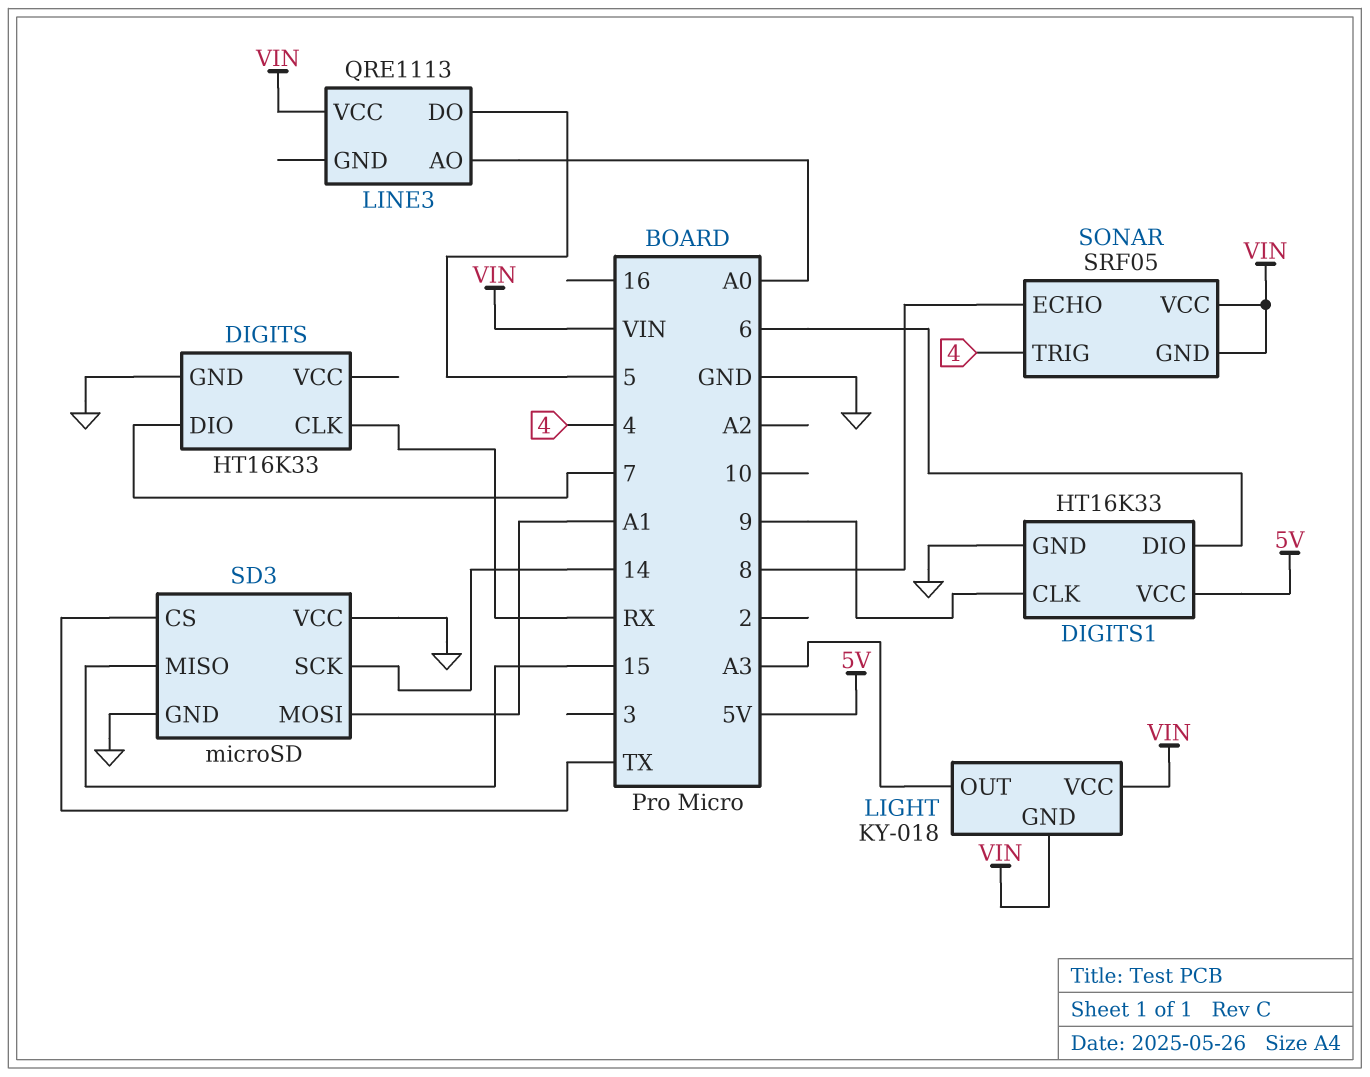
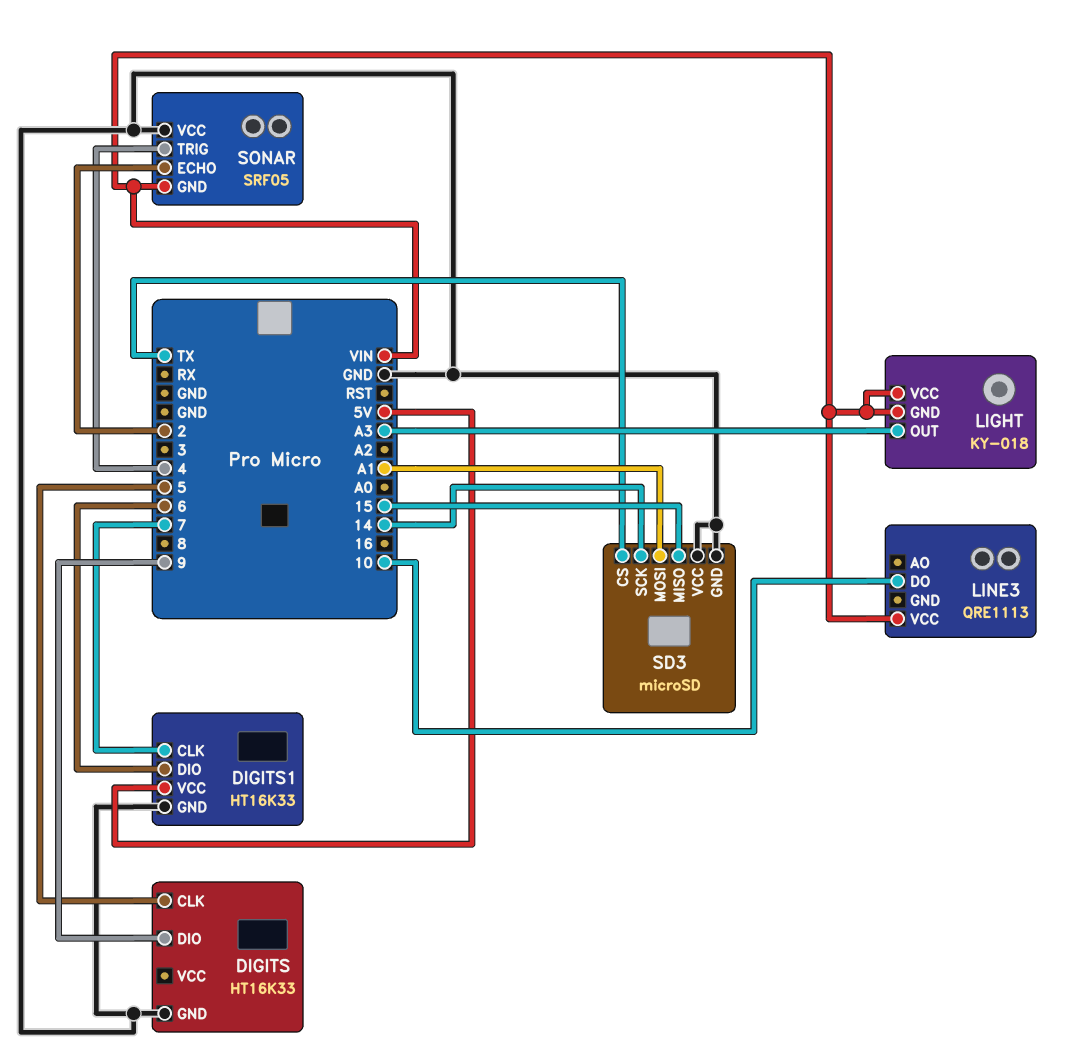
DIGITS pin CLK: RX -> 5
DIGITS pin DIO: 7 -> 9
DIGITS1 pin CLK: 9 -> 7
LINE3 pin AO: A0 -> none
LINE3 pin DO: 5 -> 10
SONAR pin ECHO: 8 -> 2
SONAR pin VCC: VIN -> GND

